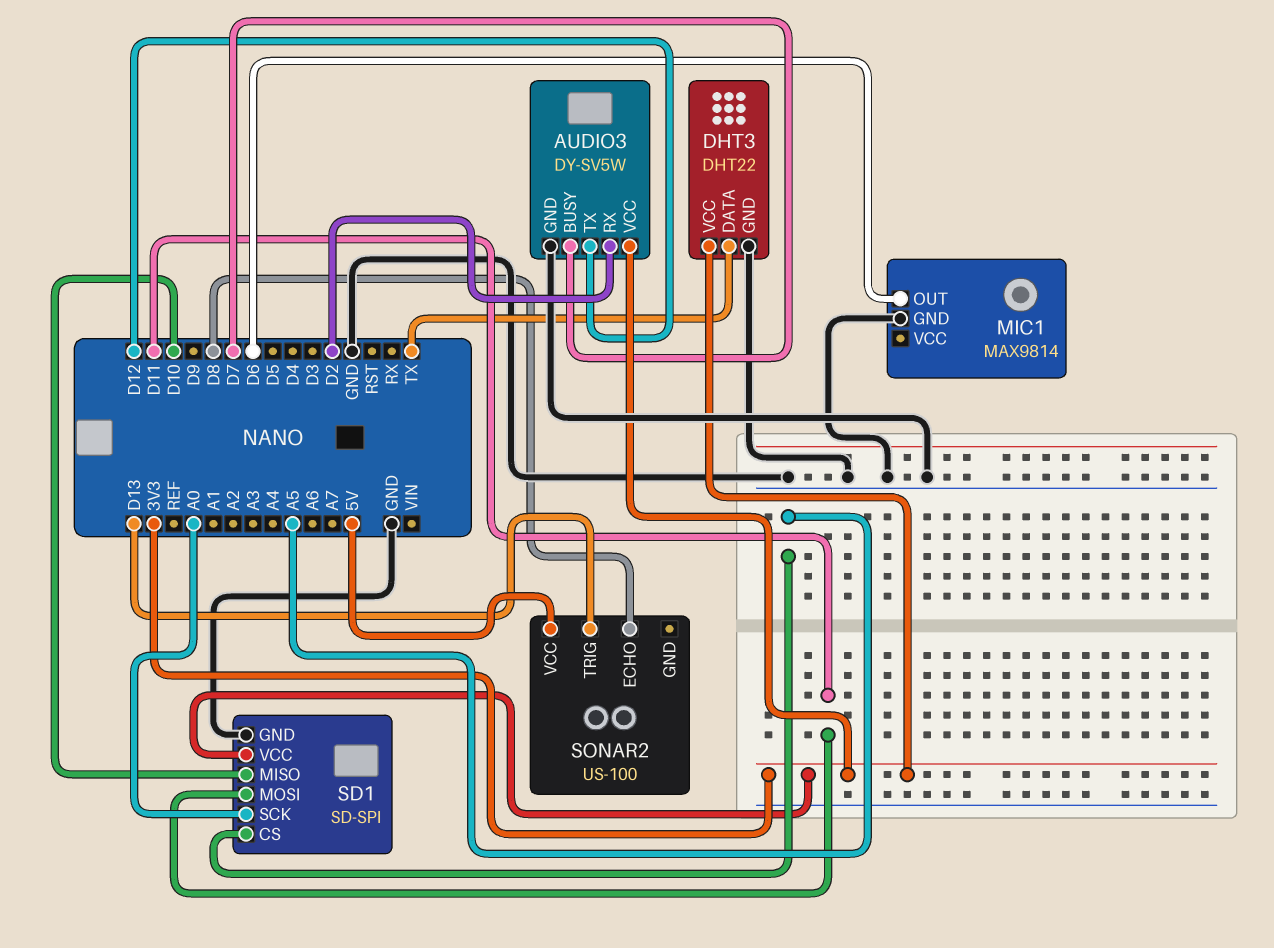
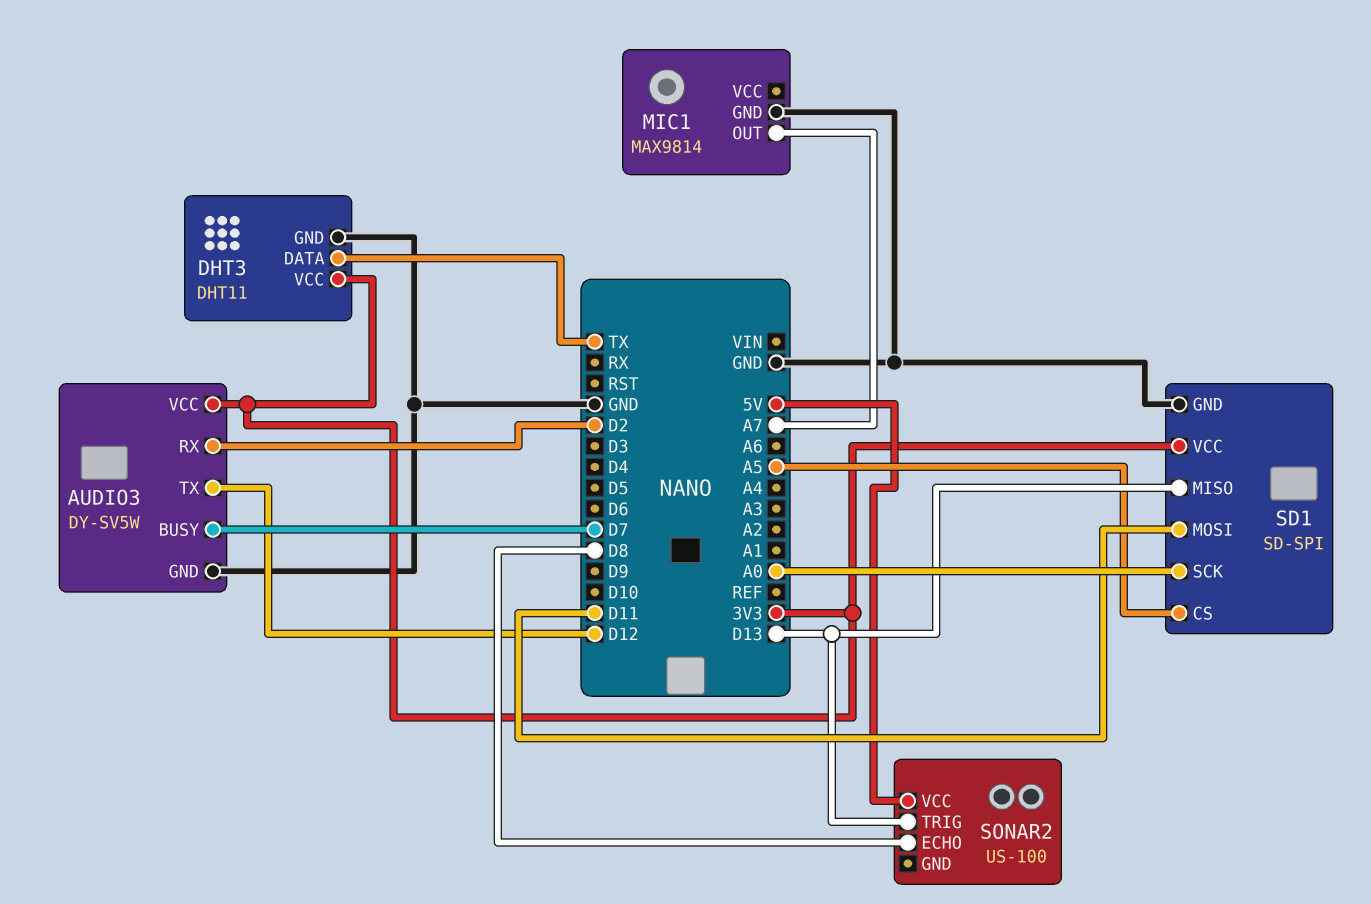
DHT3: DHT22 -> DHT11
MIC1 pin OUT: D6 -> A7
SD1 pin MISO: D10 -> D13

